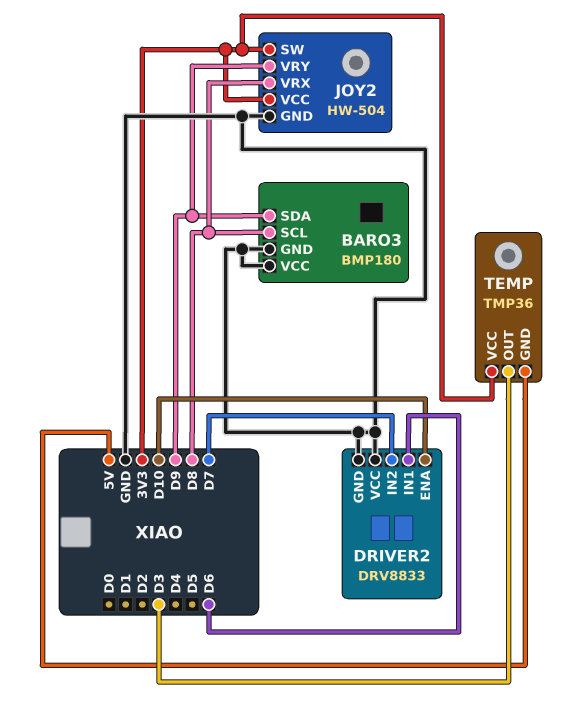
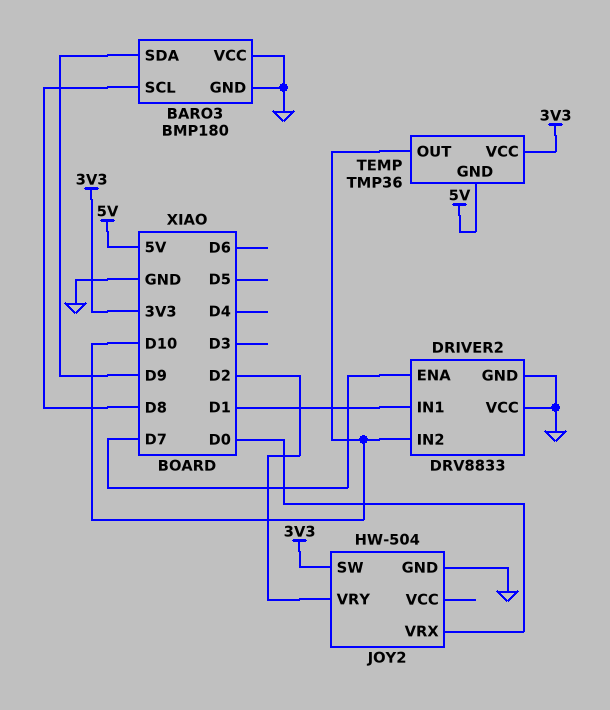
DRIVER2 pin ENA: D10 -> D7
DRIVER2 pin IN1: D6 -> D1
DRIVER2 pin IN2: D7 -> D10
JOY2 pin VCC: 3V3 -> none
JOY2 pin VRX: D8 -> D0
JOY2 pin VRY: D9 -> D2
TEMP pin OUT: D3 -> D10

